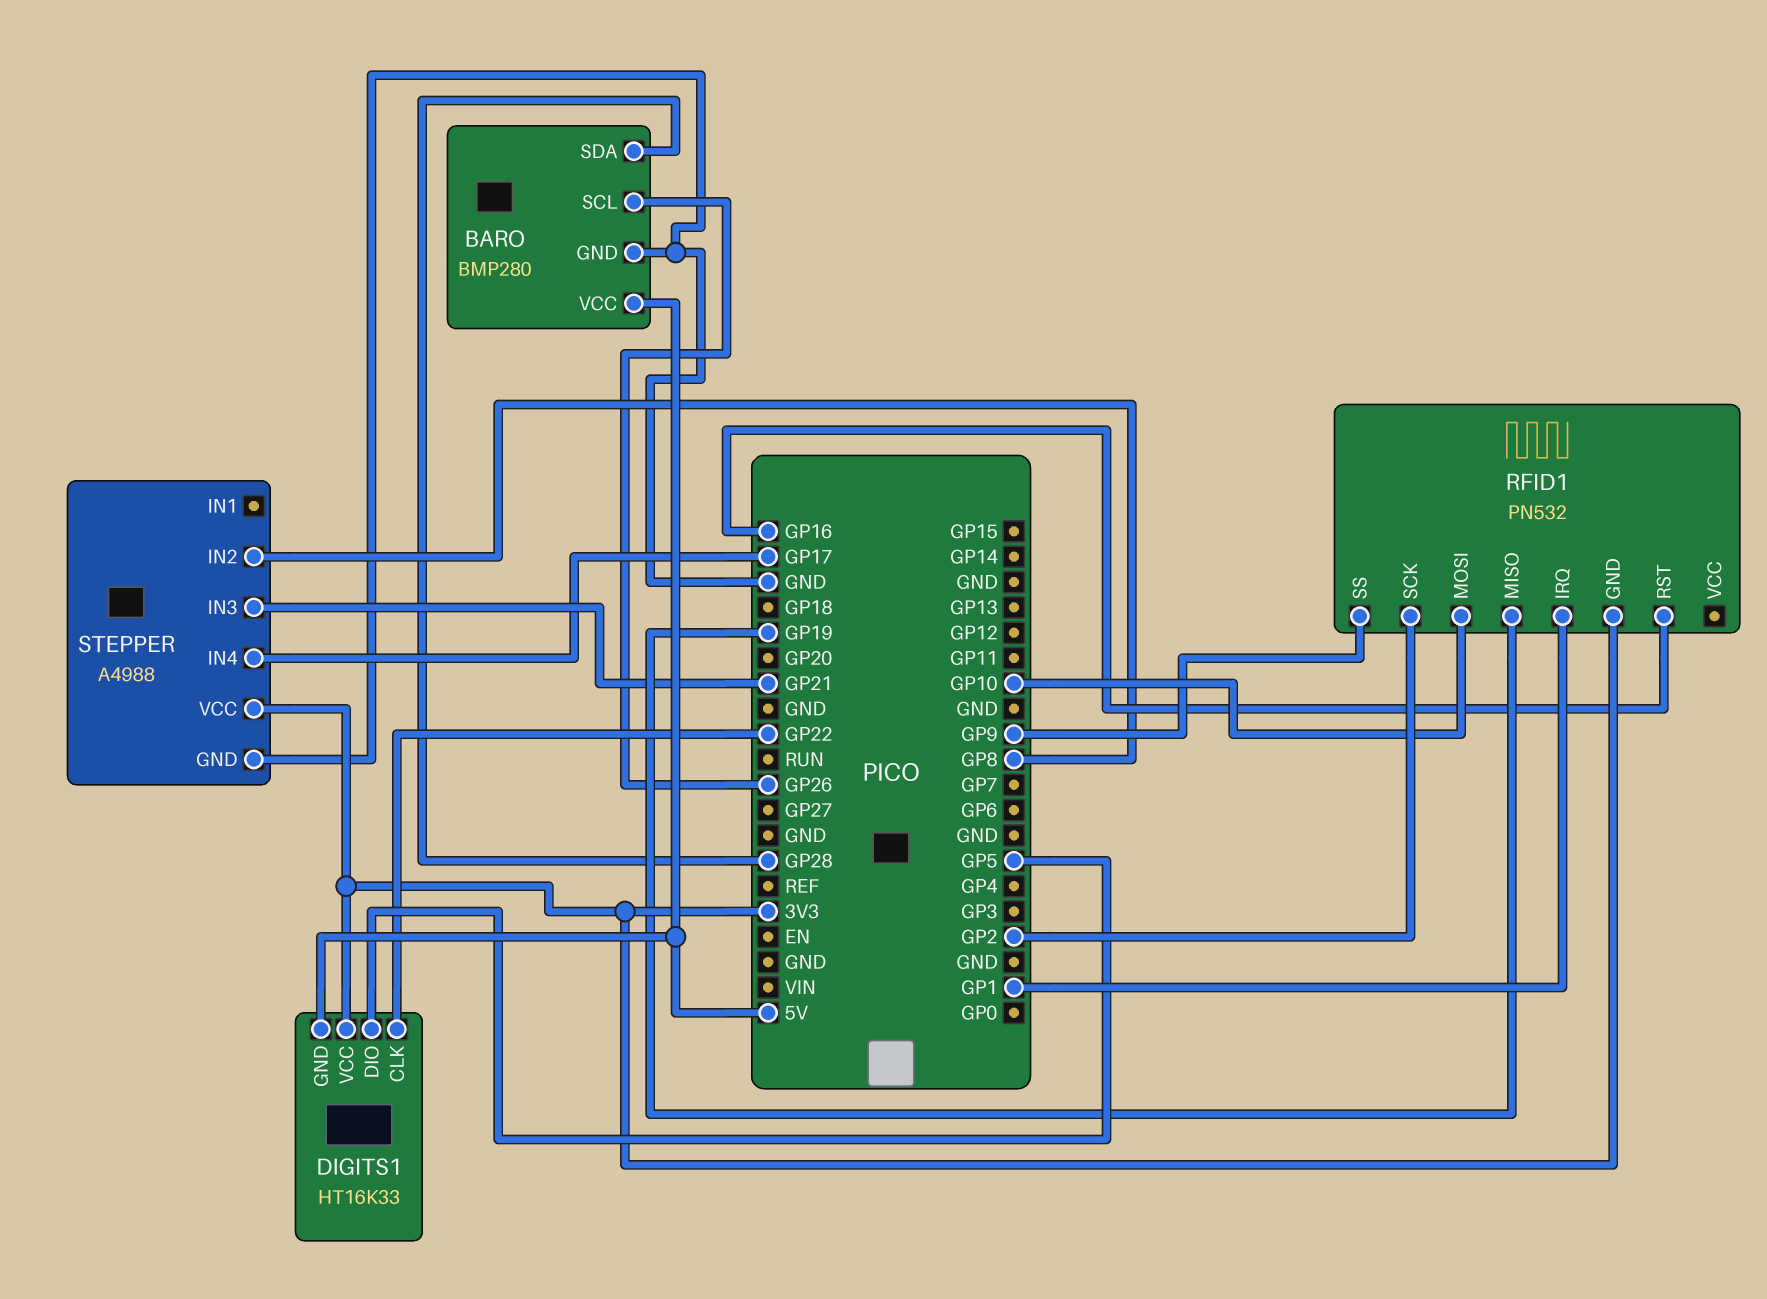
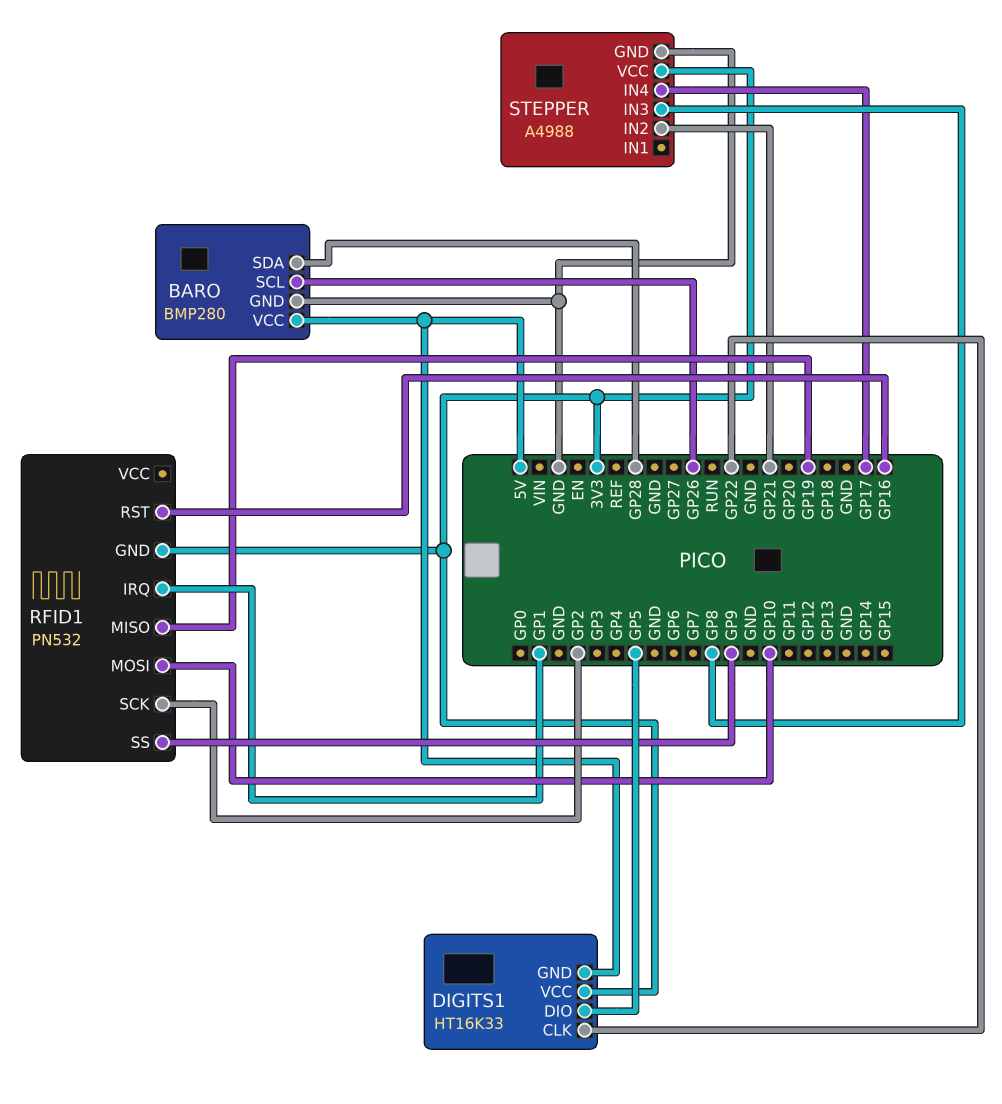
STEPPER pin IN2: GP8 -> GP21
STEPPER pin IN3: GP21 -> GP8

